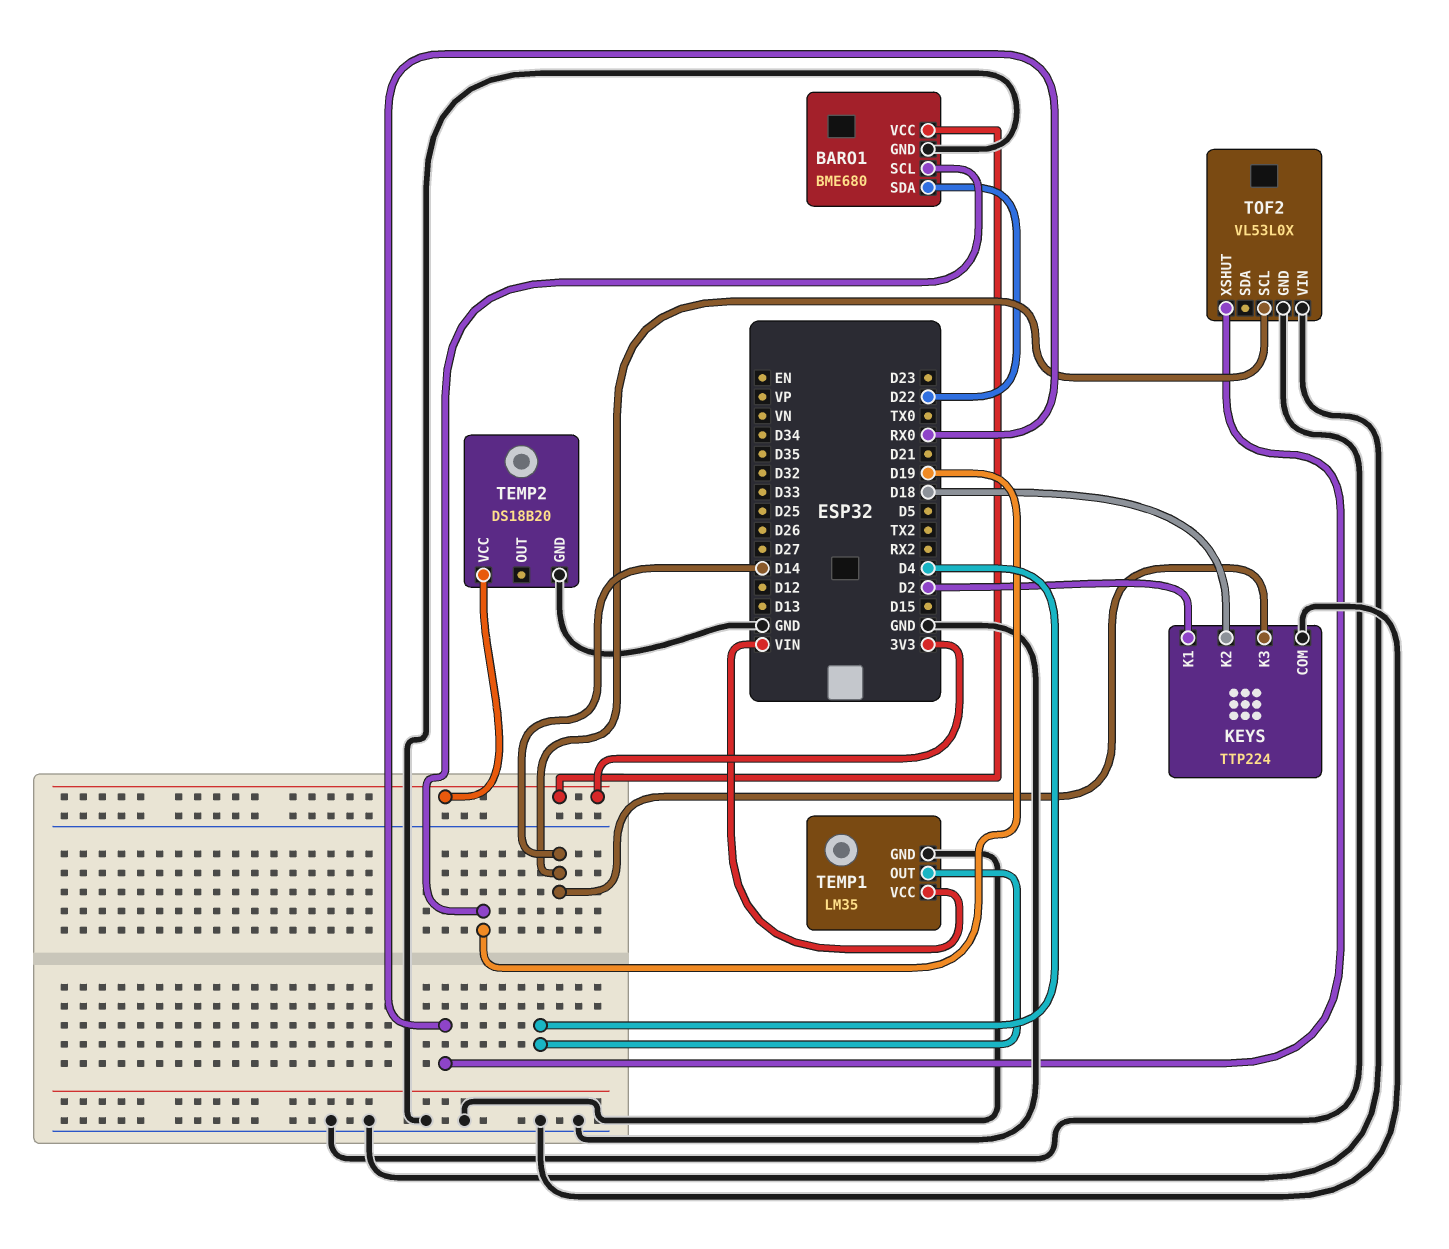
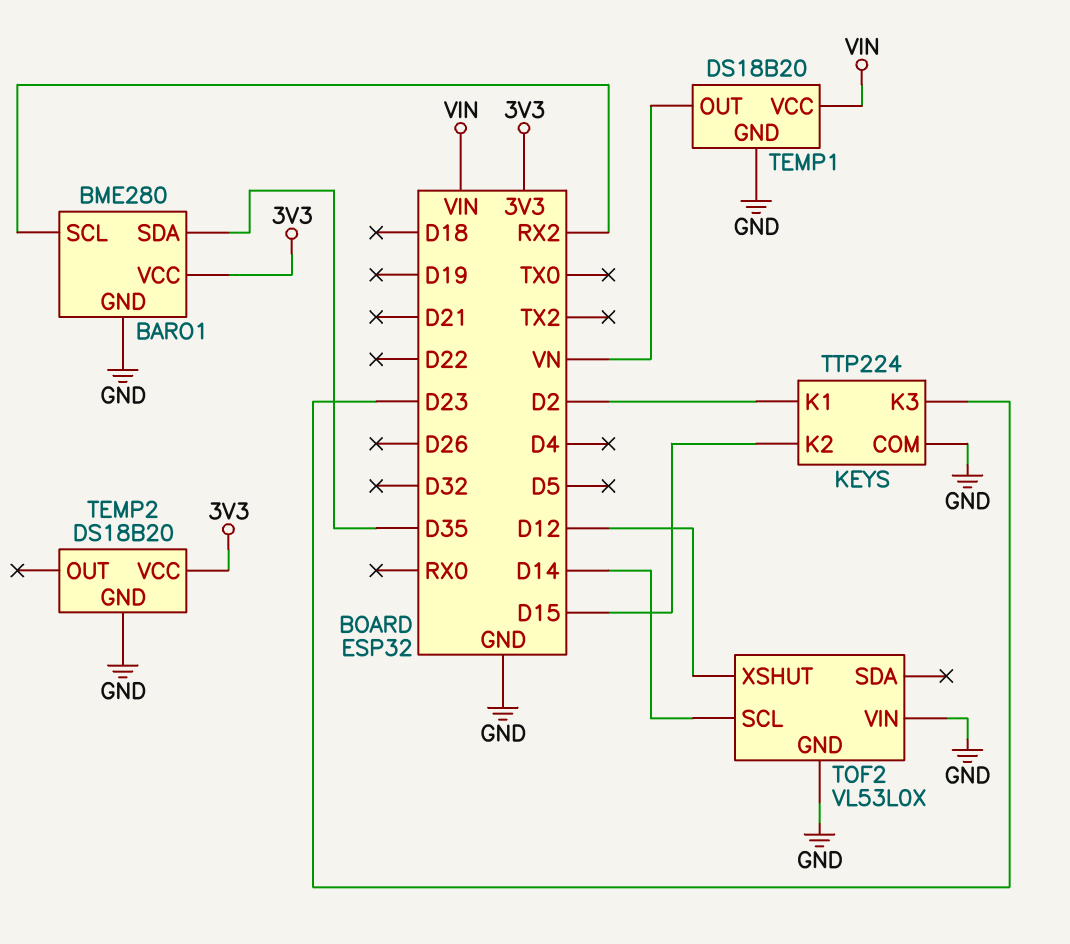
BARO1: BME680 -> BME280
BARO1 pin SCL: D19 -> RX2
BARO1 pin SDA: D22 -> D35
KEYS pin K2: D18 -> D15
KEYS pin K3: D14 -> D23
TEMP1: LM35 -> DS18B20
TEMP1 pin OUT: D4 -> VN
TOF2 pin XSHUT: RX0 -> D12

